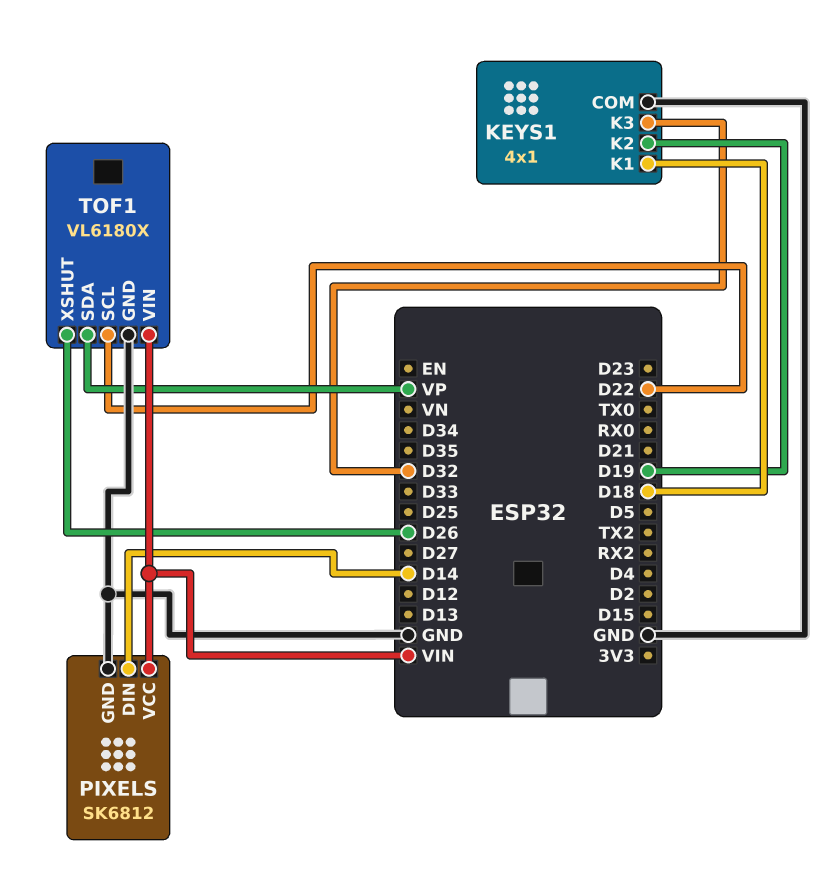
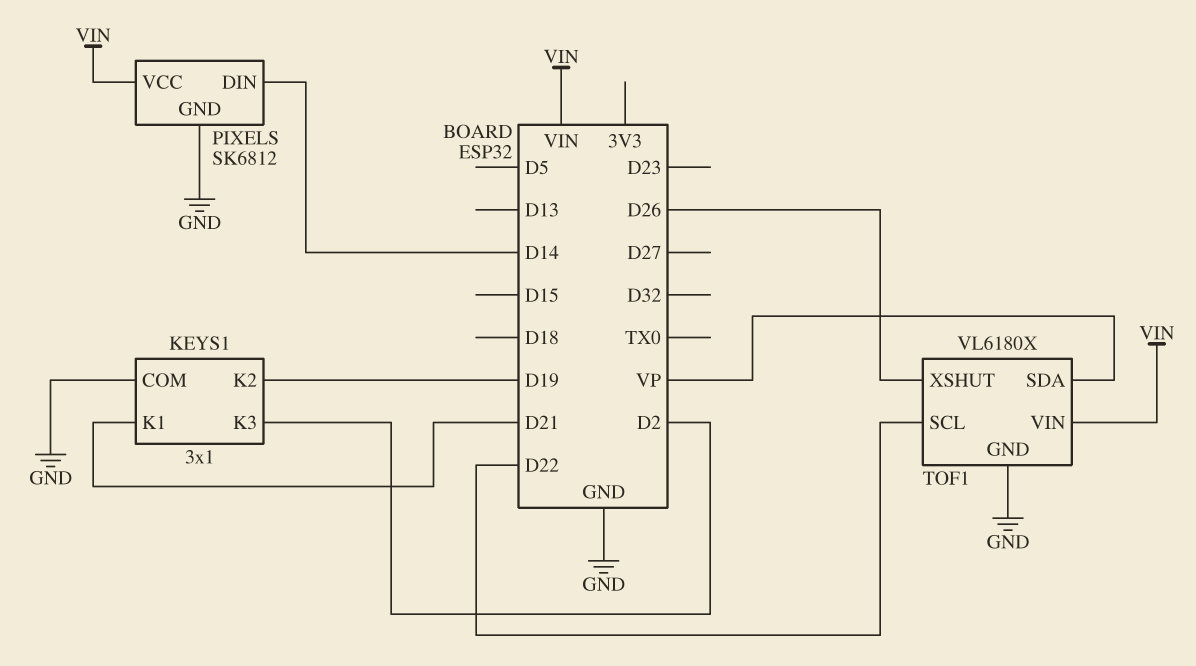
KEYS1: 4x1 -> 3x1
KEYS1 pin K1: D18 -> D21
KEYS1 pin K3: D32 -> D2

